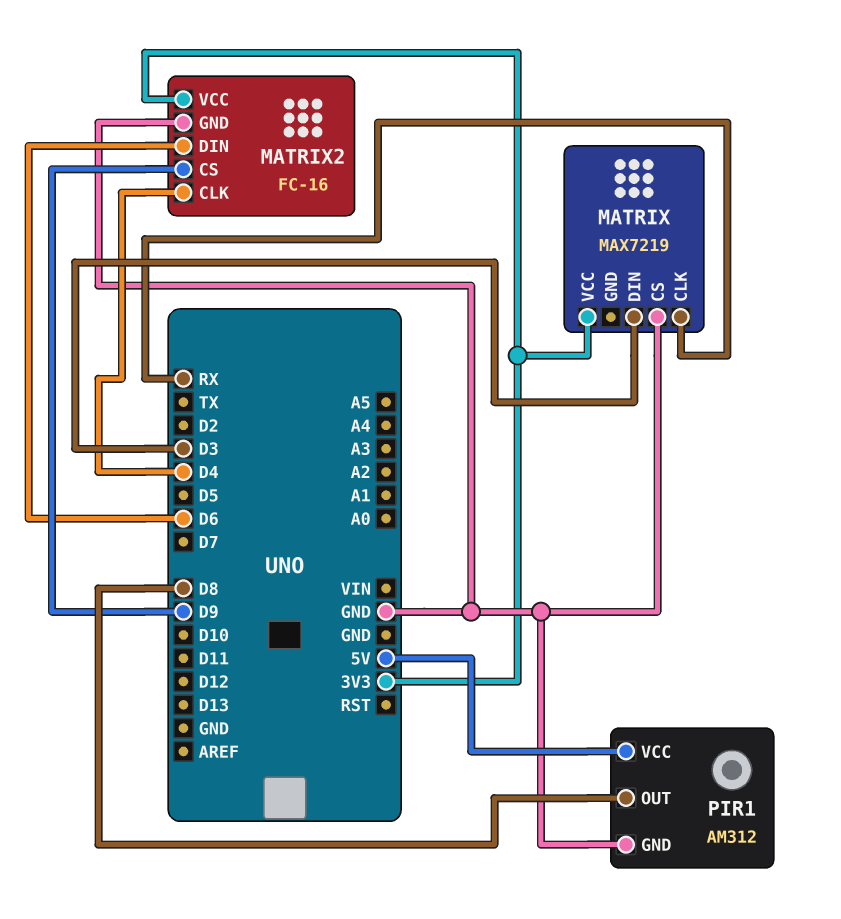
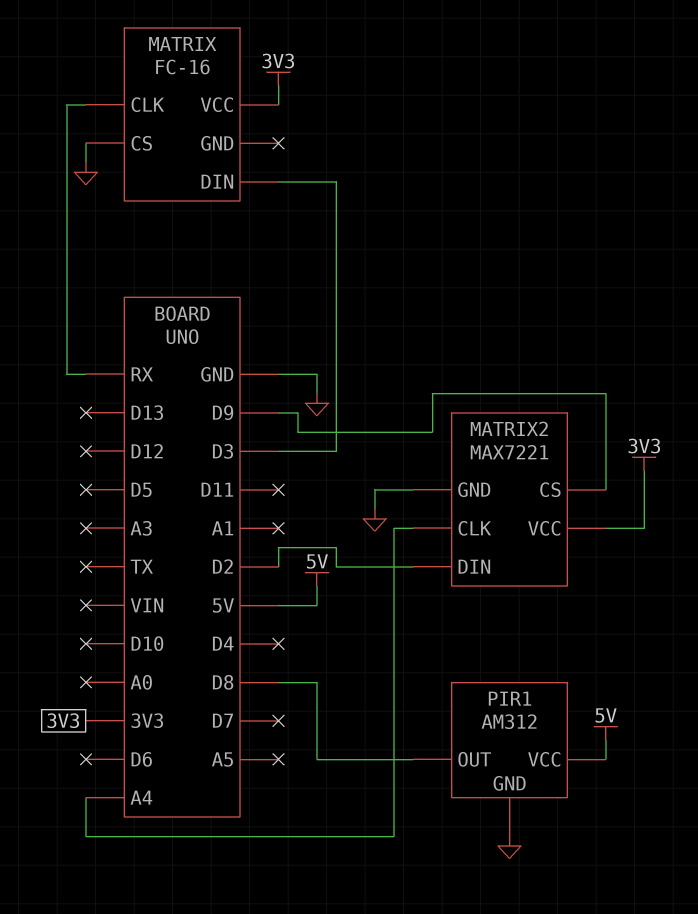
MATRIX: MAX7219 -> FC-16
MATRIX2: FC-16 -> MAX7221
MATRIX2 pin CLK: D4 -> A4
MATRIX2 pin DIN: D6 -> D2

